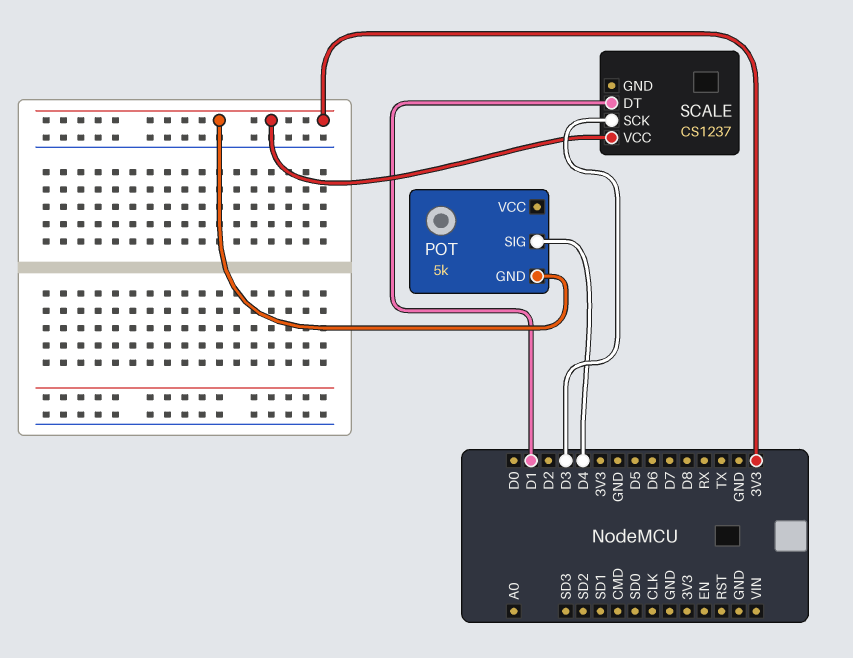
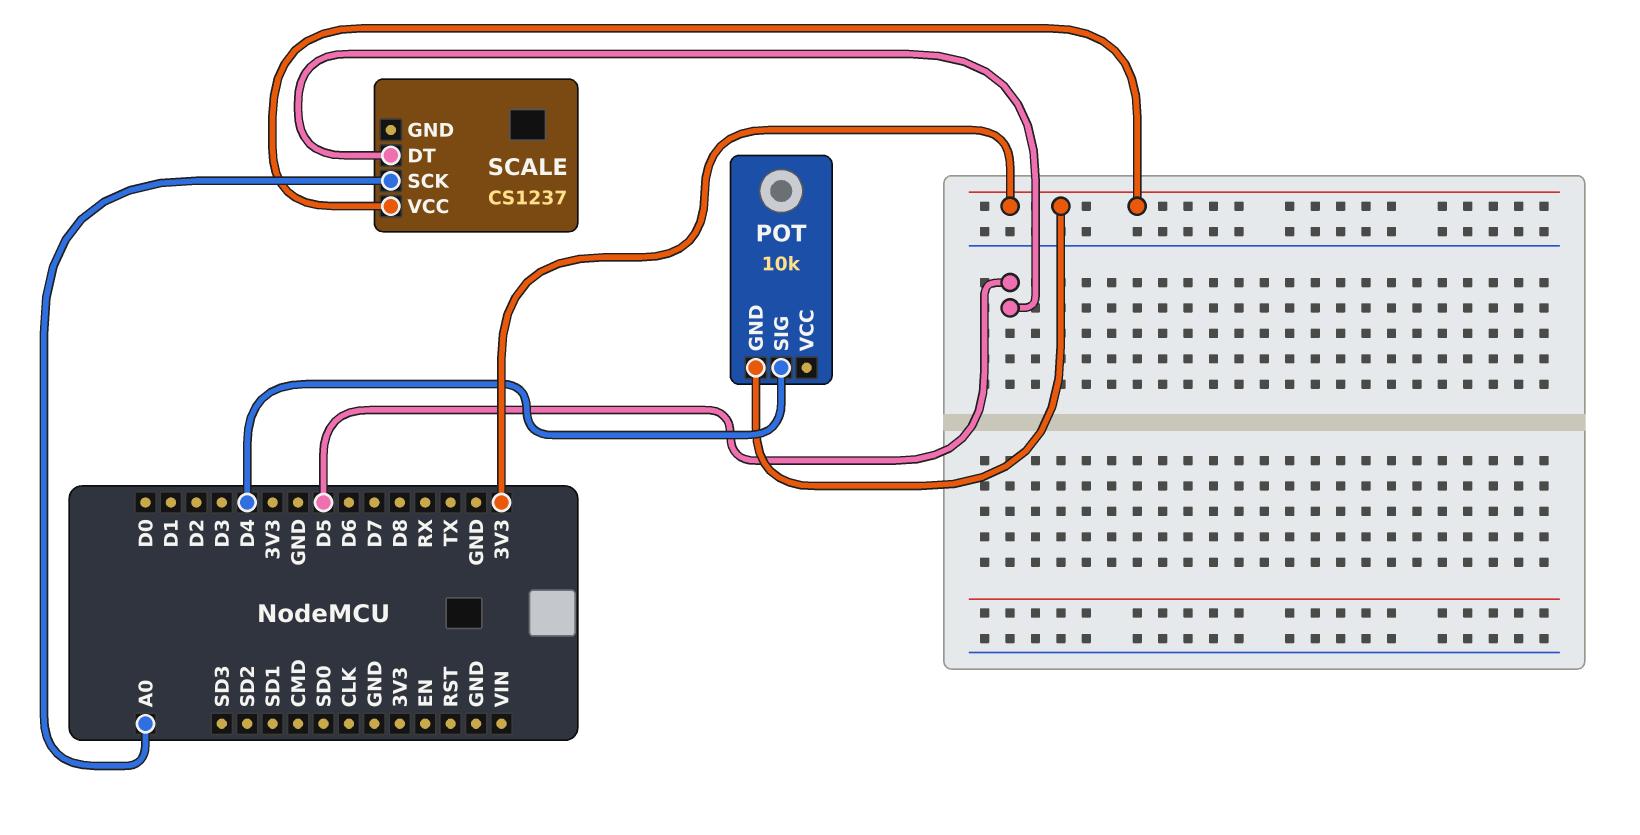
POT: 5k -> 10k
SCALE pin DT: D1 -> D5
SCALE pin SCK: D3 -> A0

